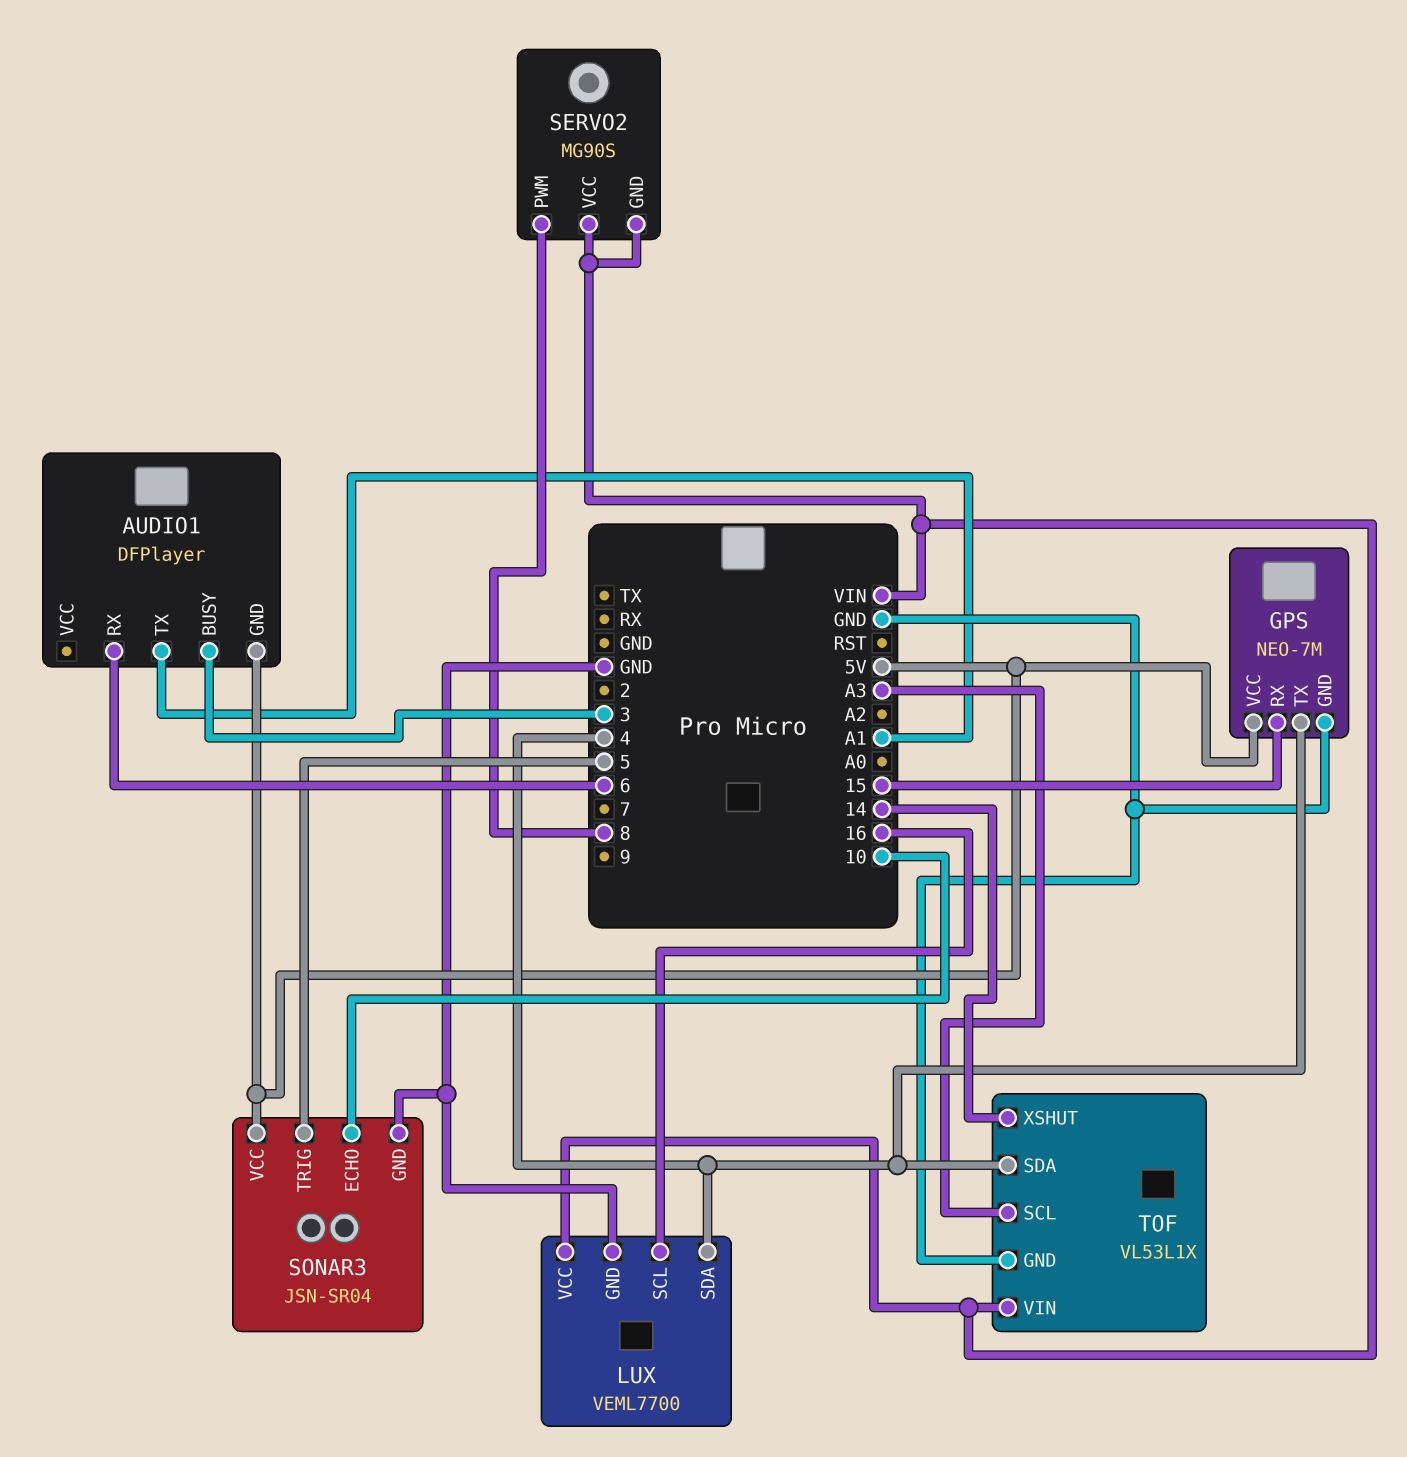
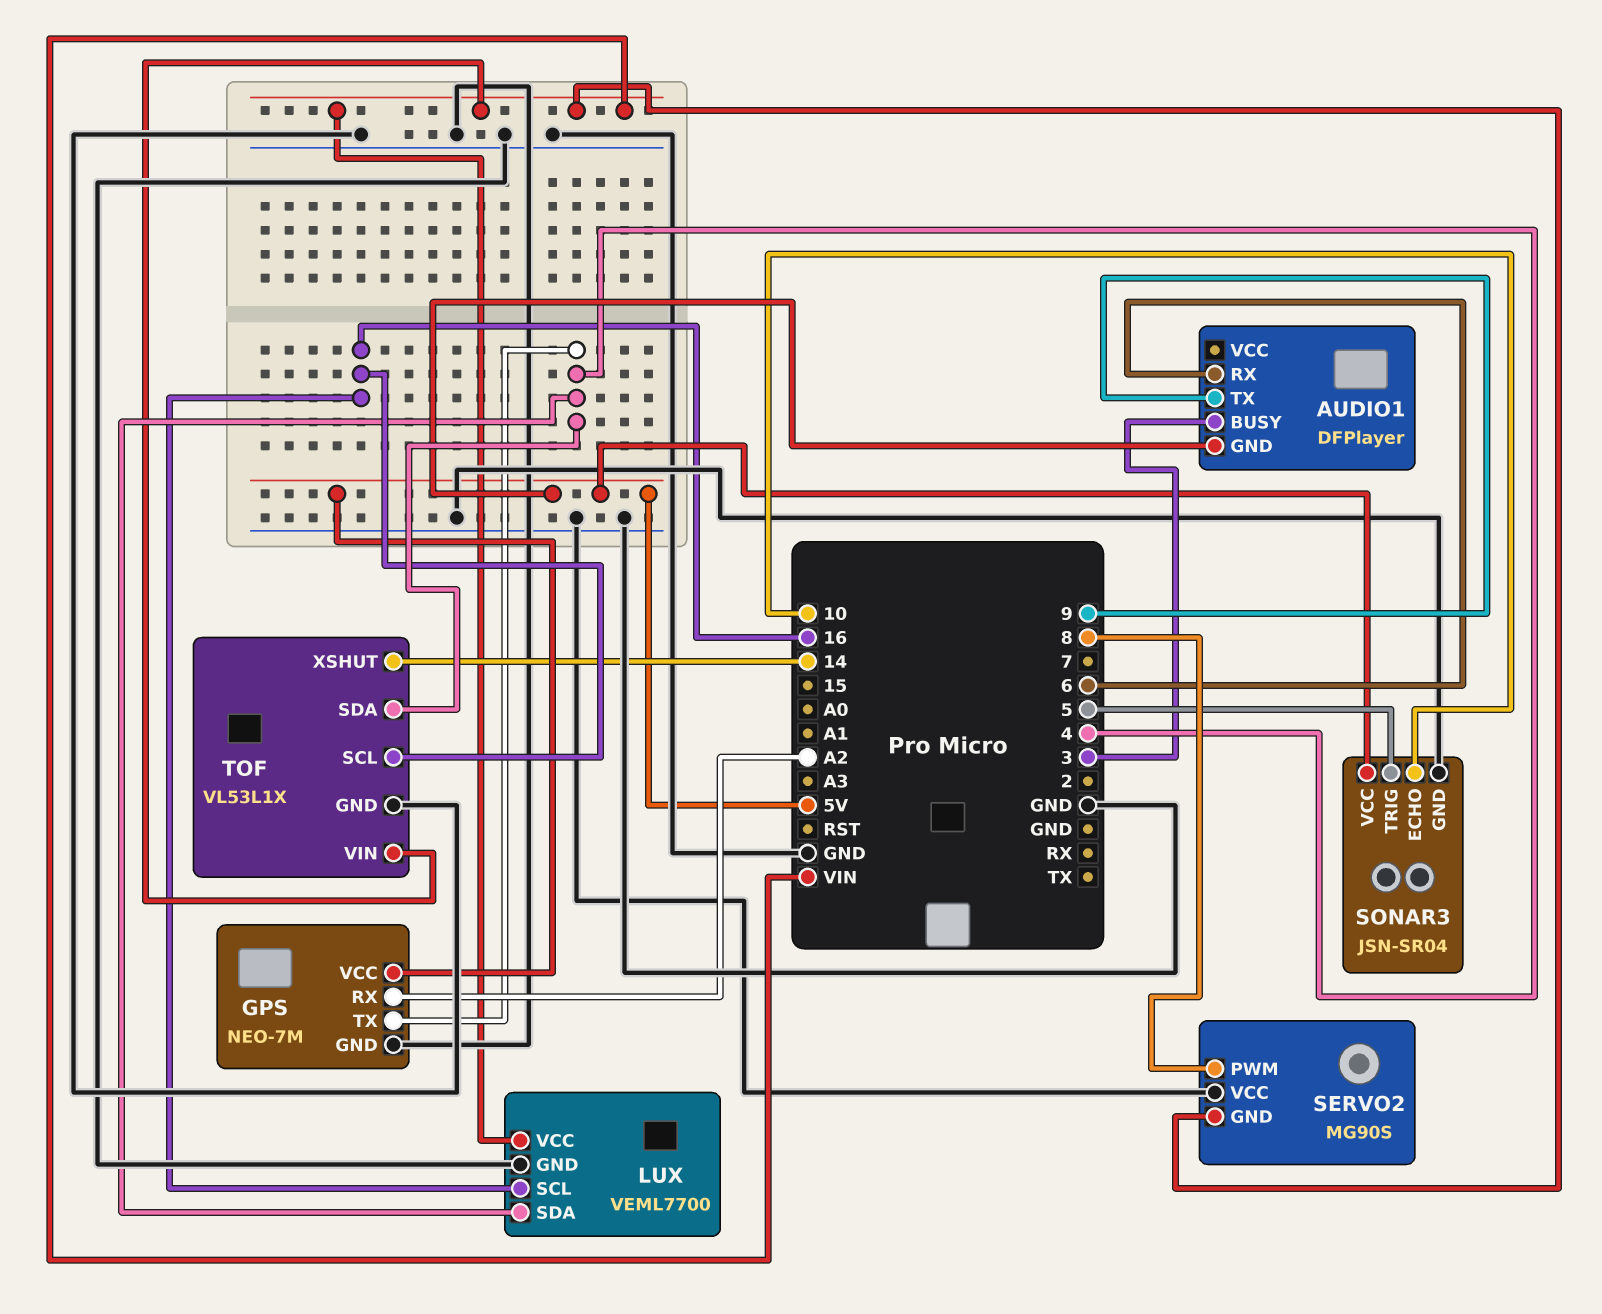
AUDIO1 pin TX: A1 -> 9
GPS pin RX: 15 -> A2
SERVO2 pin VCC: VIN -> GND
TOF pin SCL: A3 -> 16

